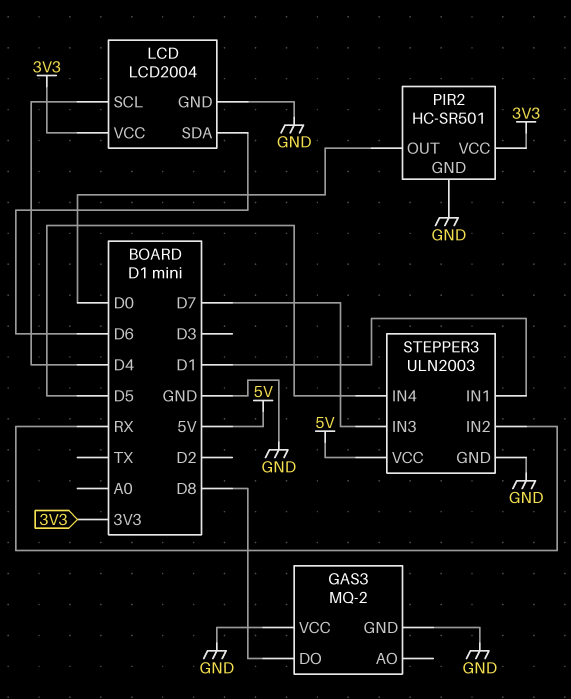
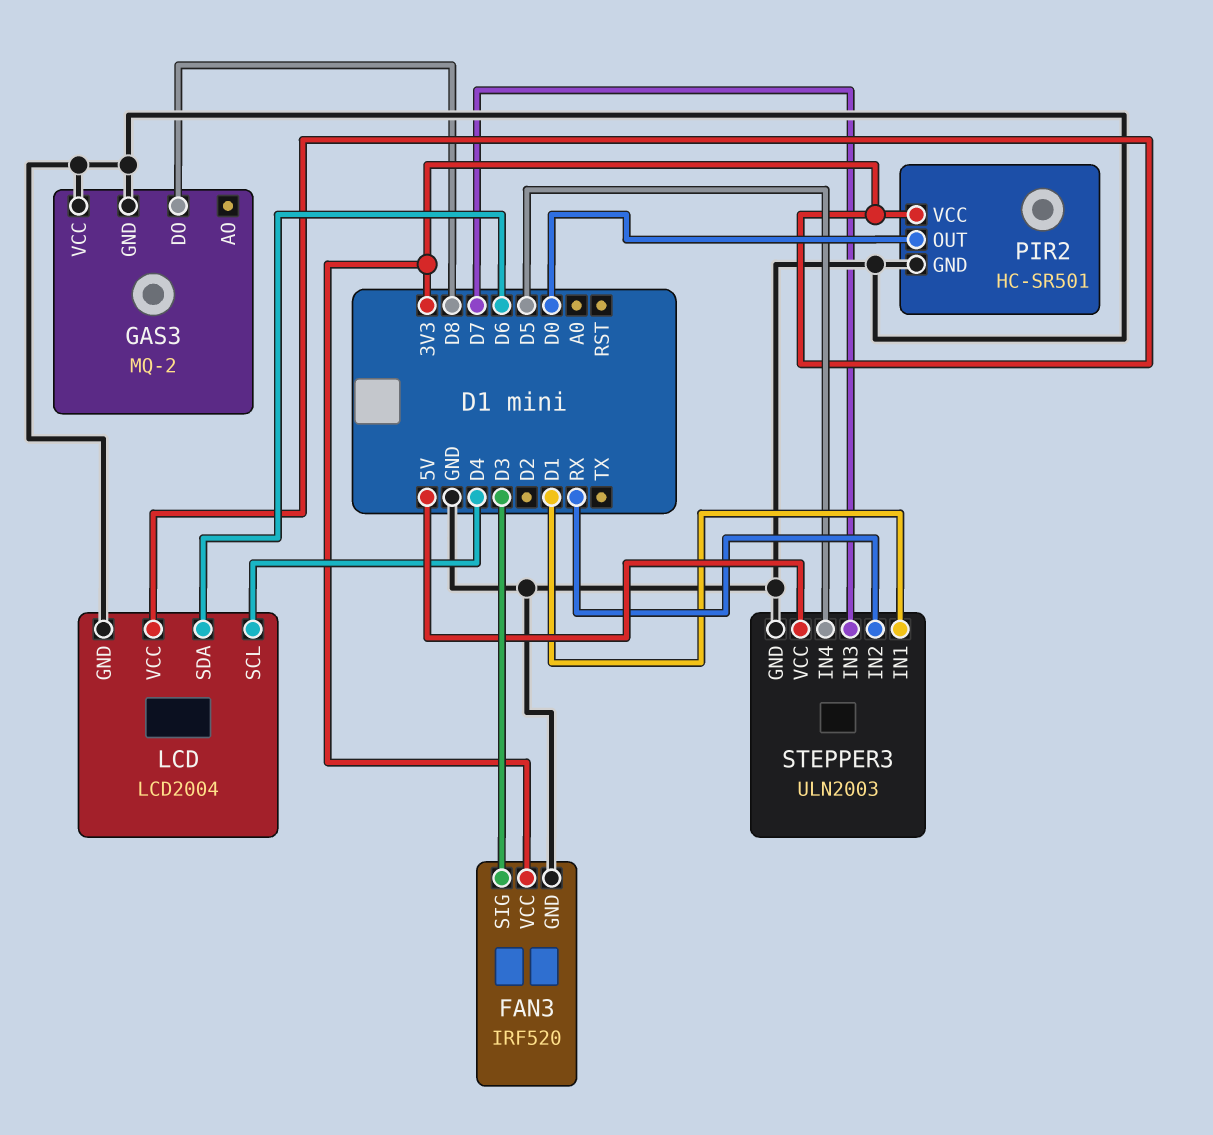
FAN3: none -> IRF520
FAN3 pin GND: none -> GND
FAN3 pin SIG: none -> D3
FAN3 pin VCC: none -> 3V3

